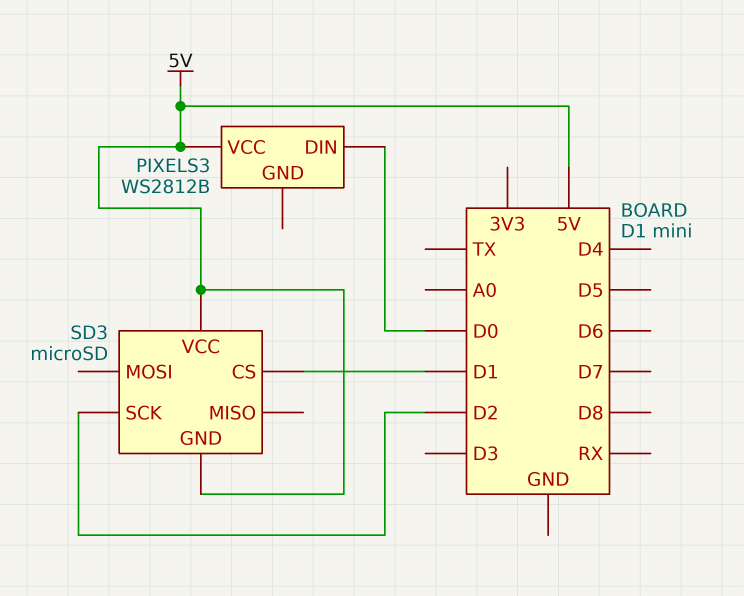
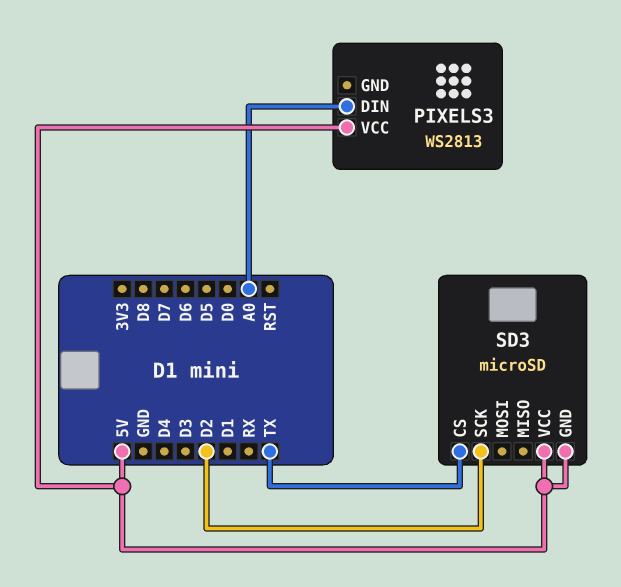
PIXELS3: WS2812B -> WS2813
PIXELS3 pin DIN: D0 -> A0
SD3 pin CS: D1 -> TX

